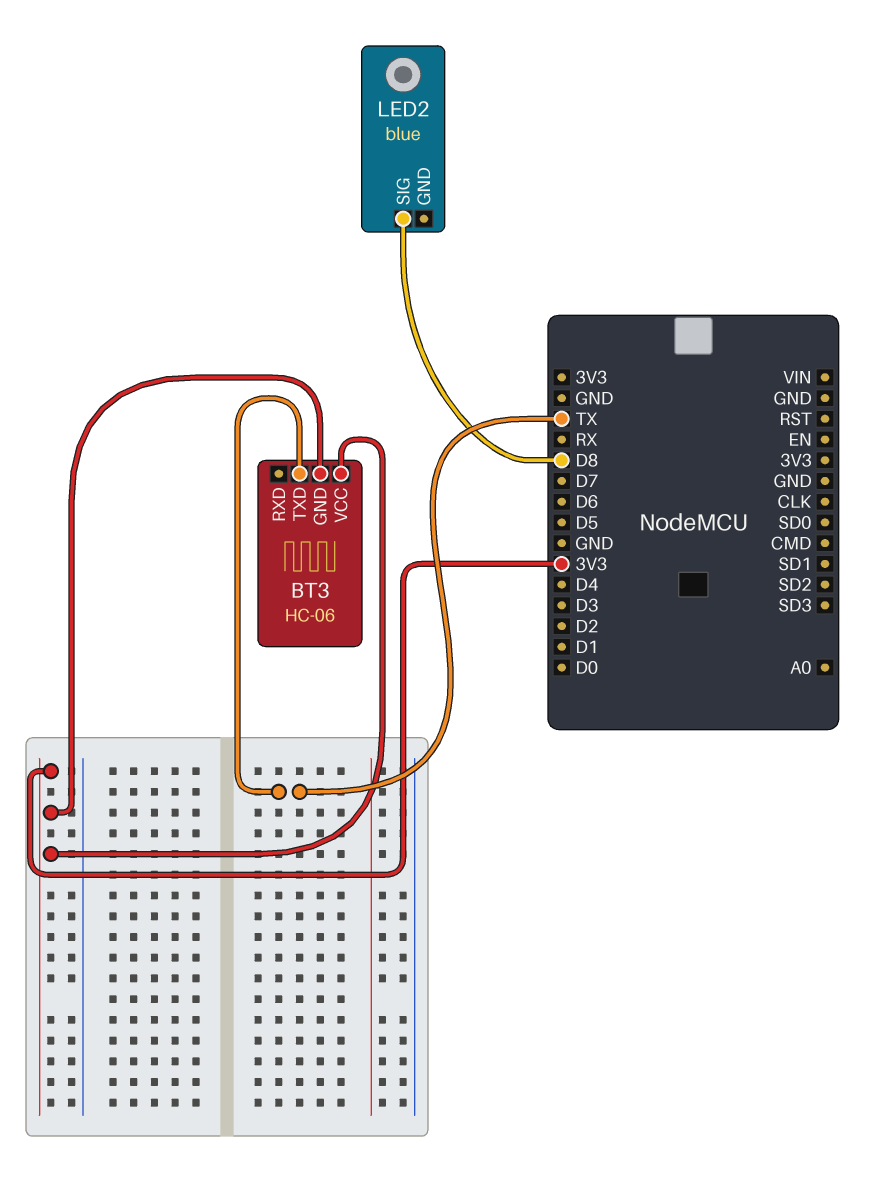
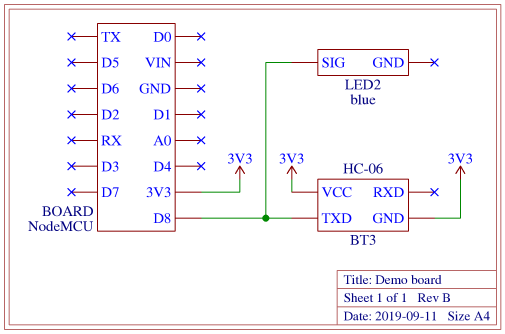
BT3 pin TXD: TX -> D8

